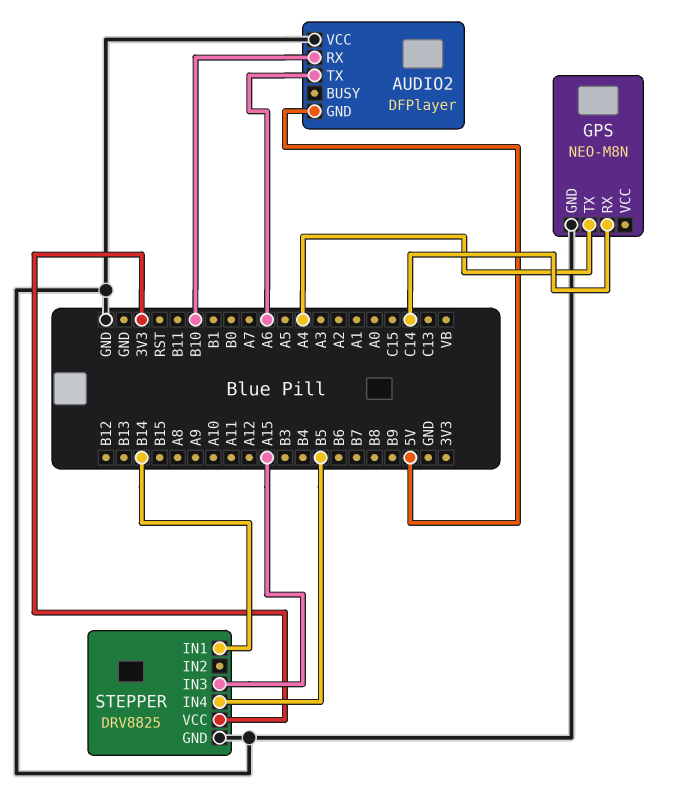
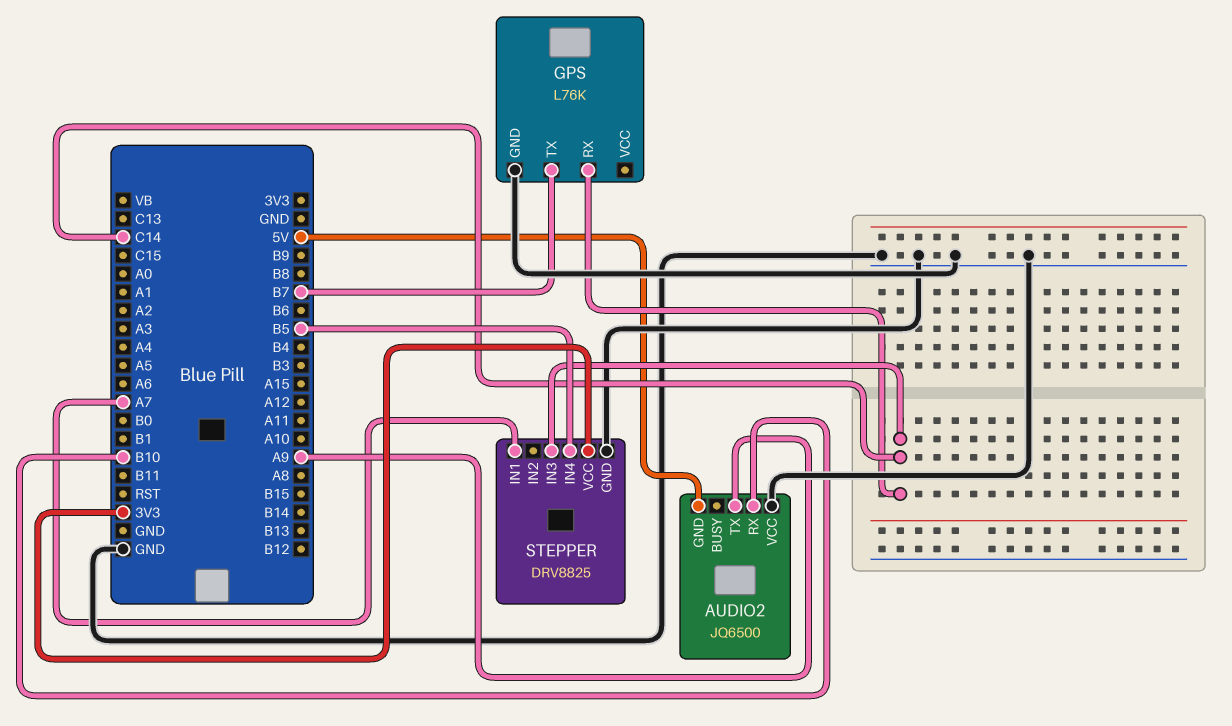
AUDIO2: DFPlayer -> JQ6500
AUDIO2 pin TX: A6 -> A9
GPS: NEO-M8N -> L76K
GPS pin TX: A4 -> B7
STEPPER pin IN1: B14 -> A7
STEPPER pin IN3: A15 -> C14

